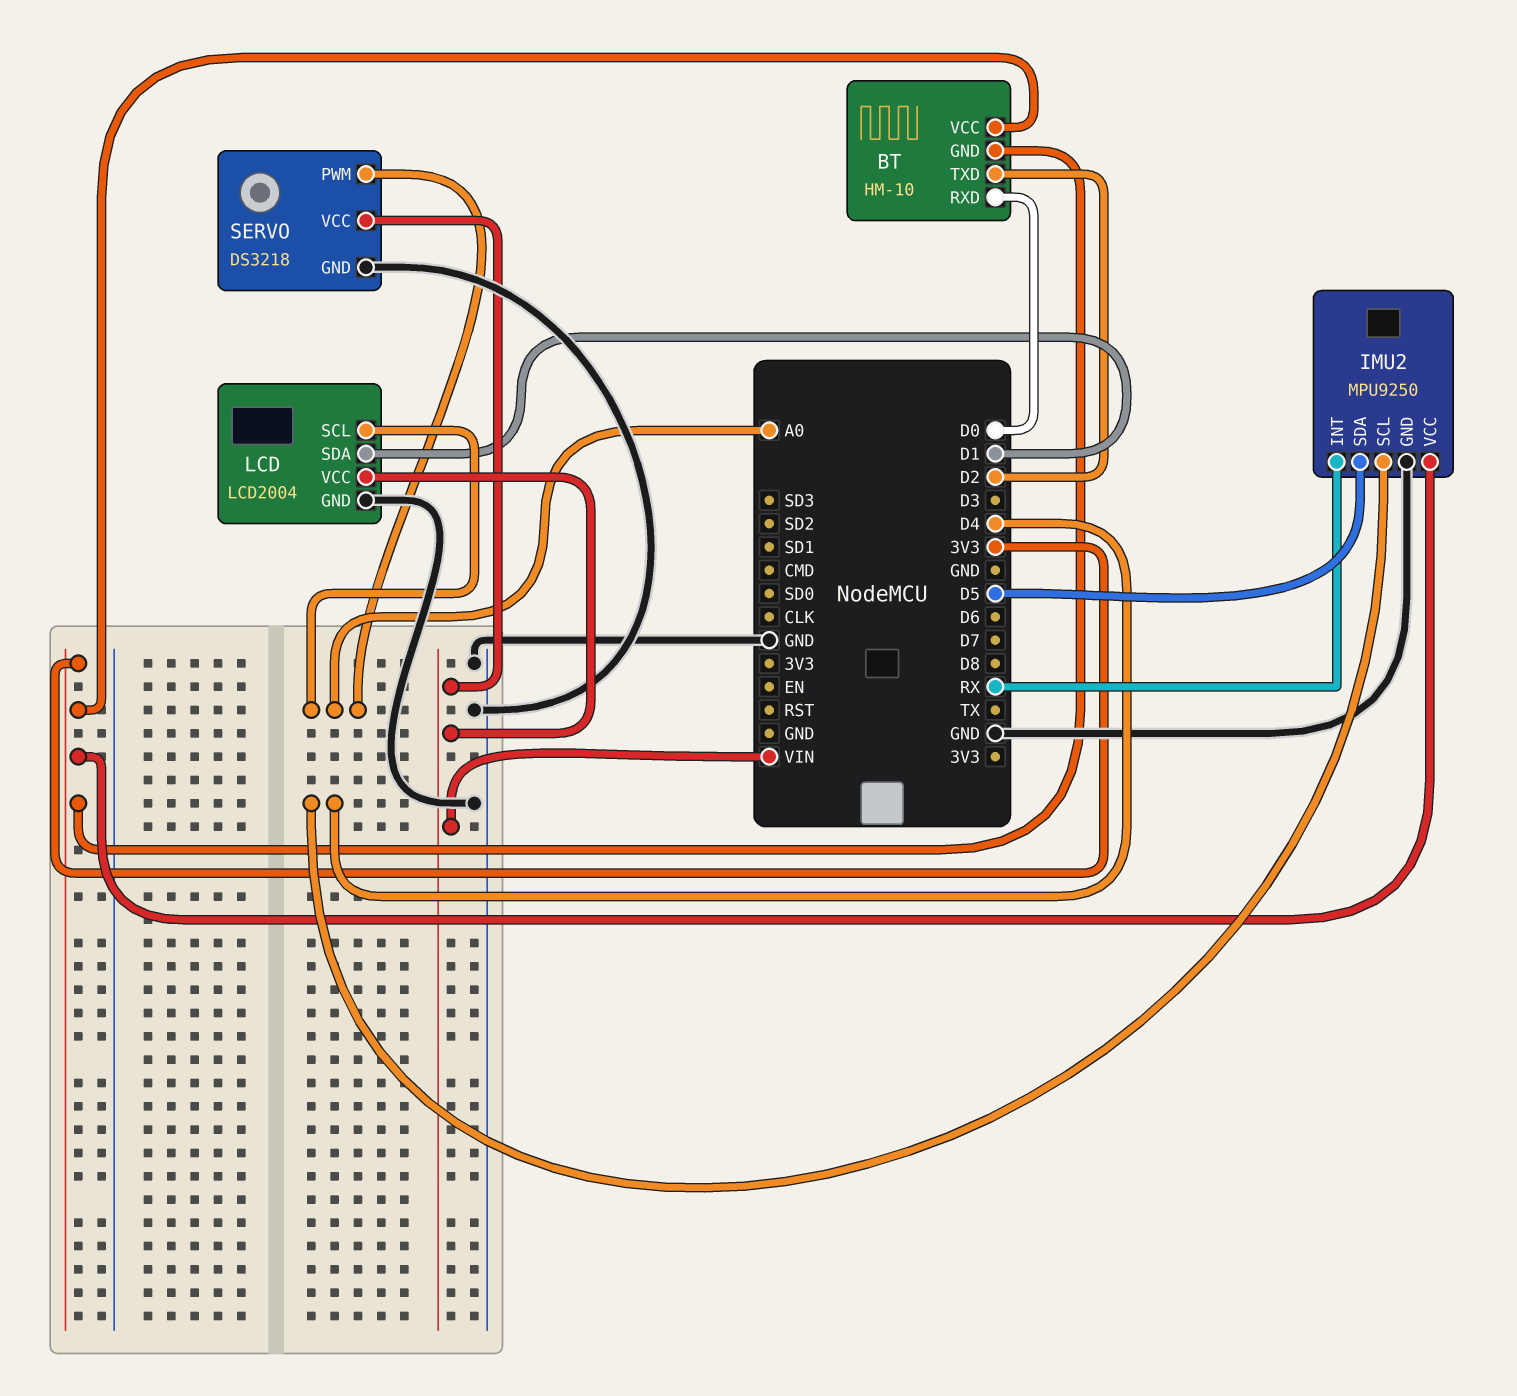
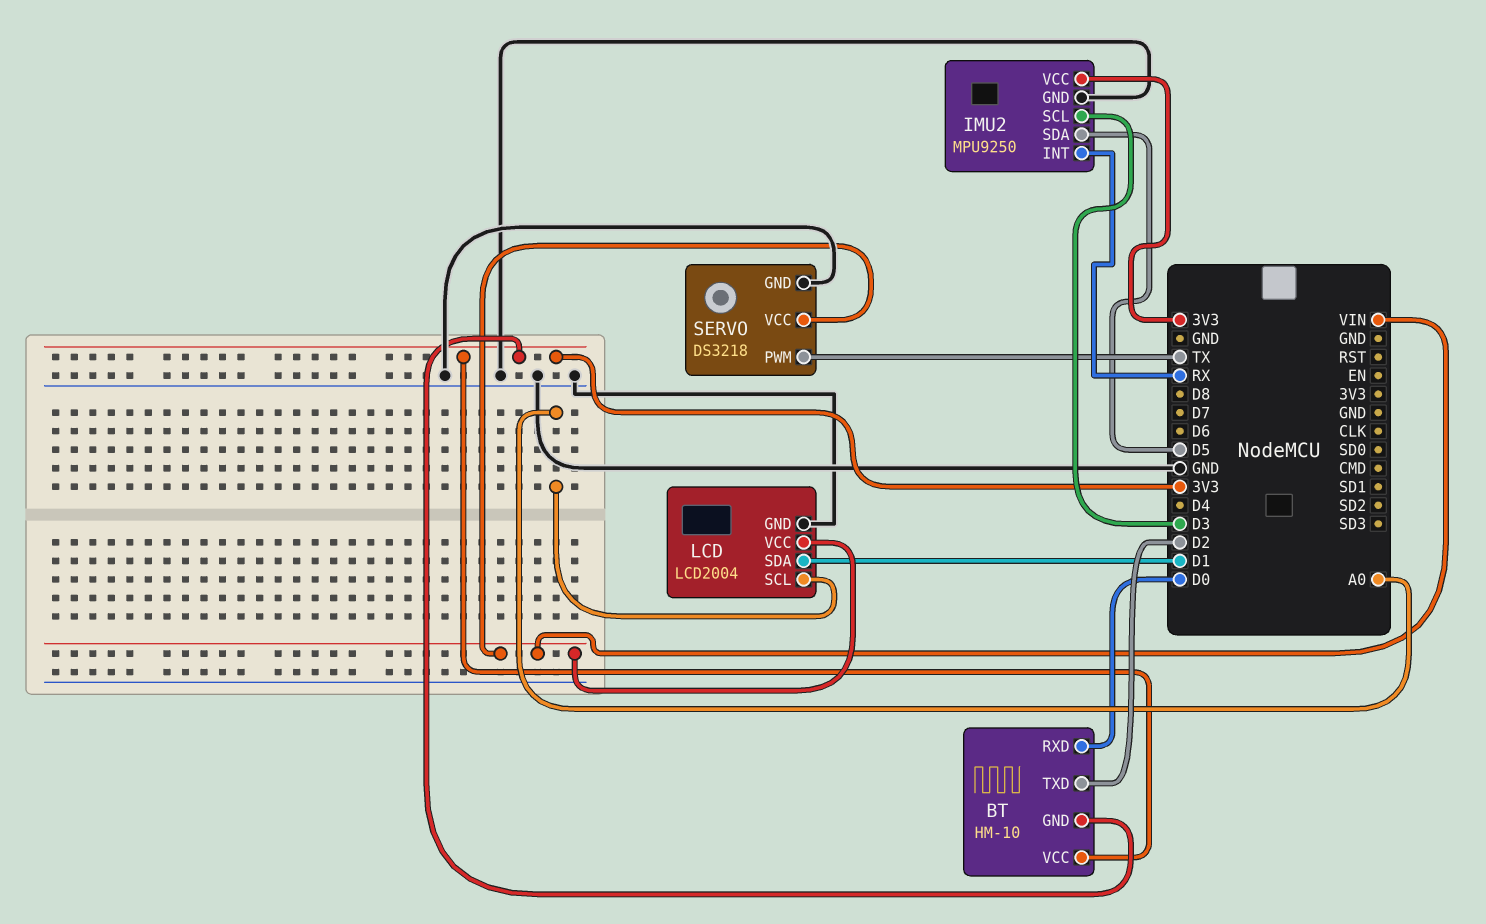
IMU2 pin SCL: D4 -> D3
SERVO pin PWM: A0 -> TX

